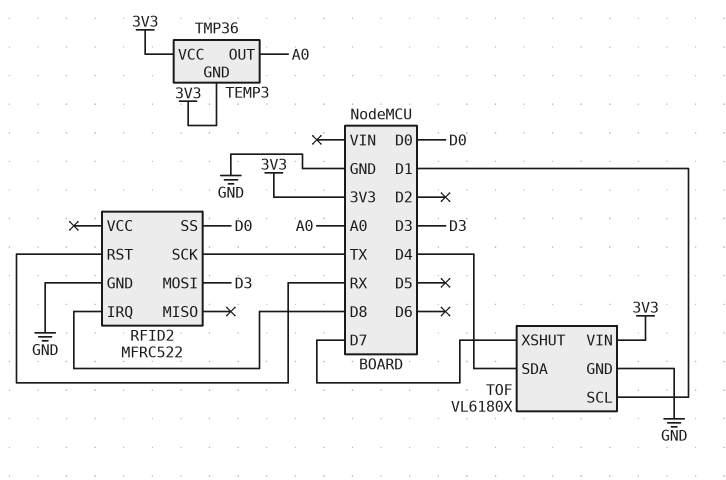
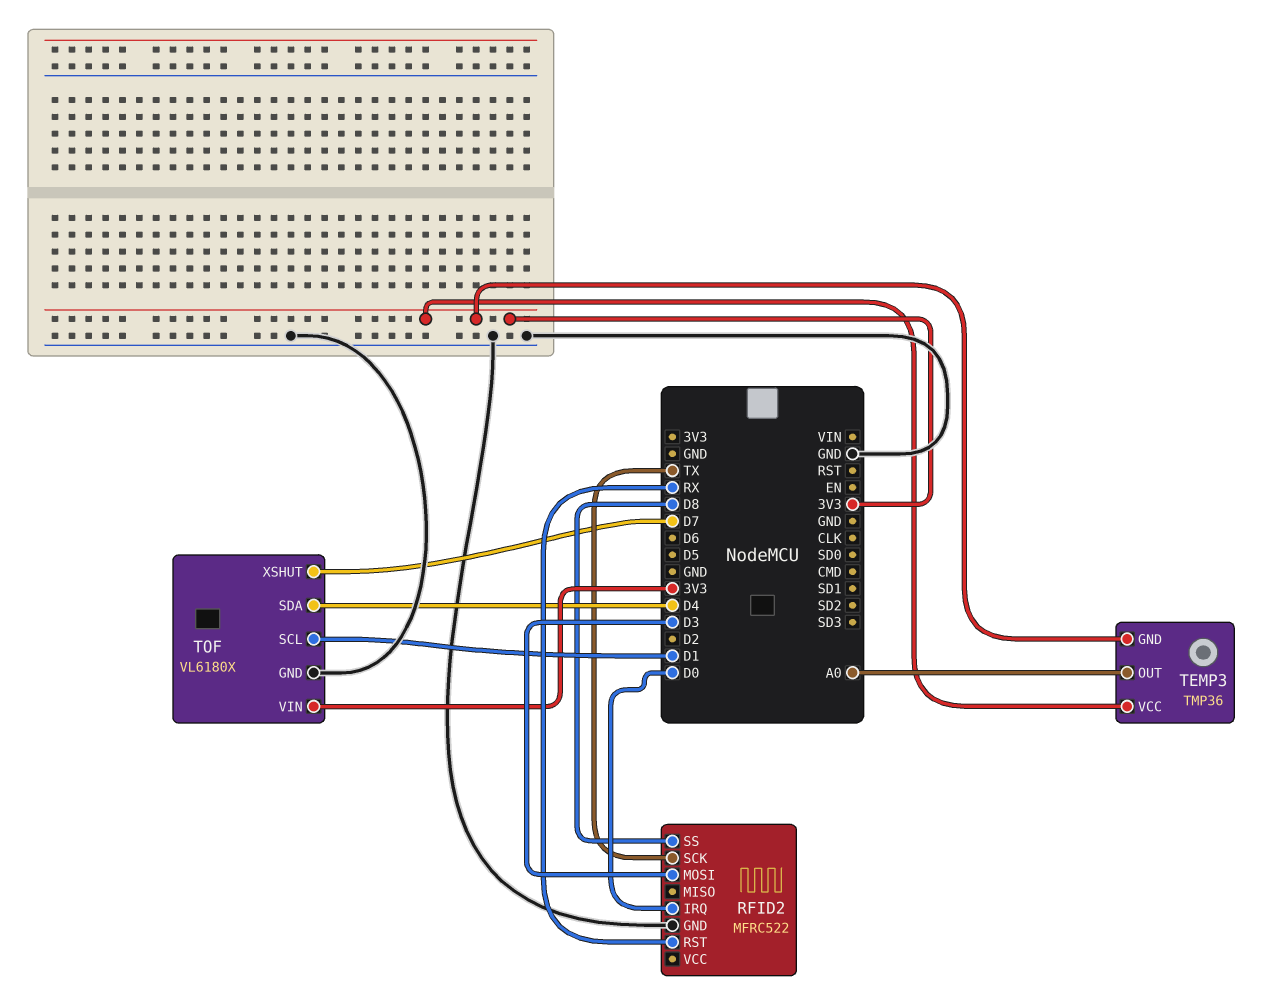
RFID2 pin IRQ: D8 -> D0
RFID2 pin SS: D0 -> D8

